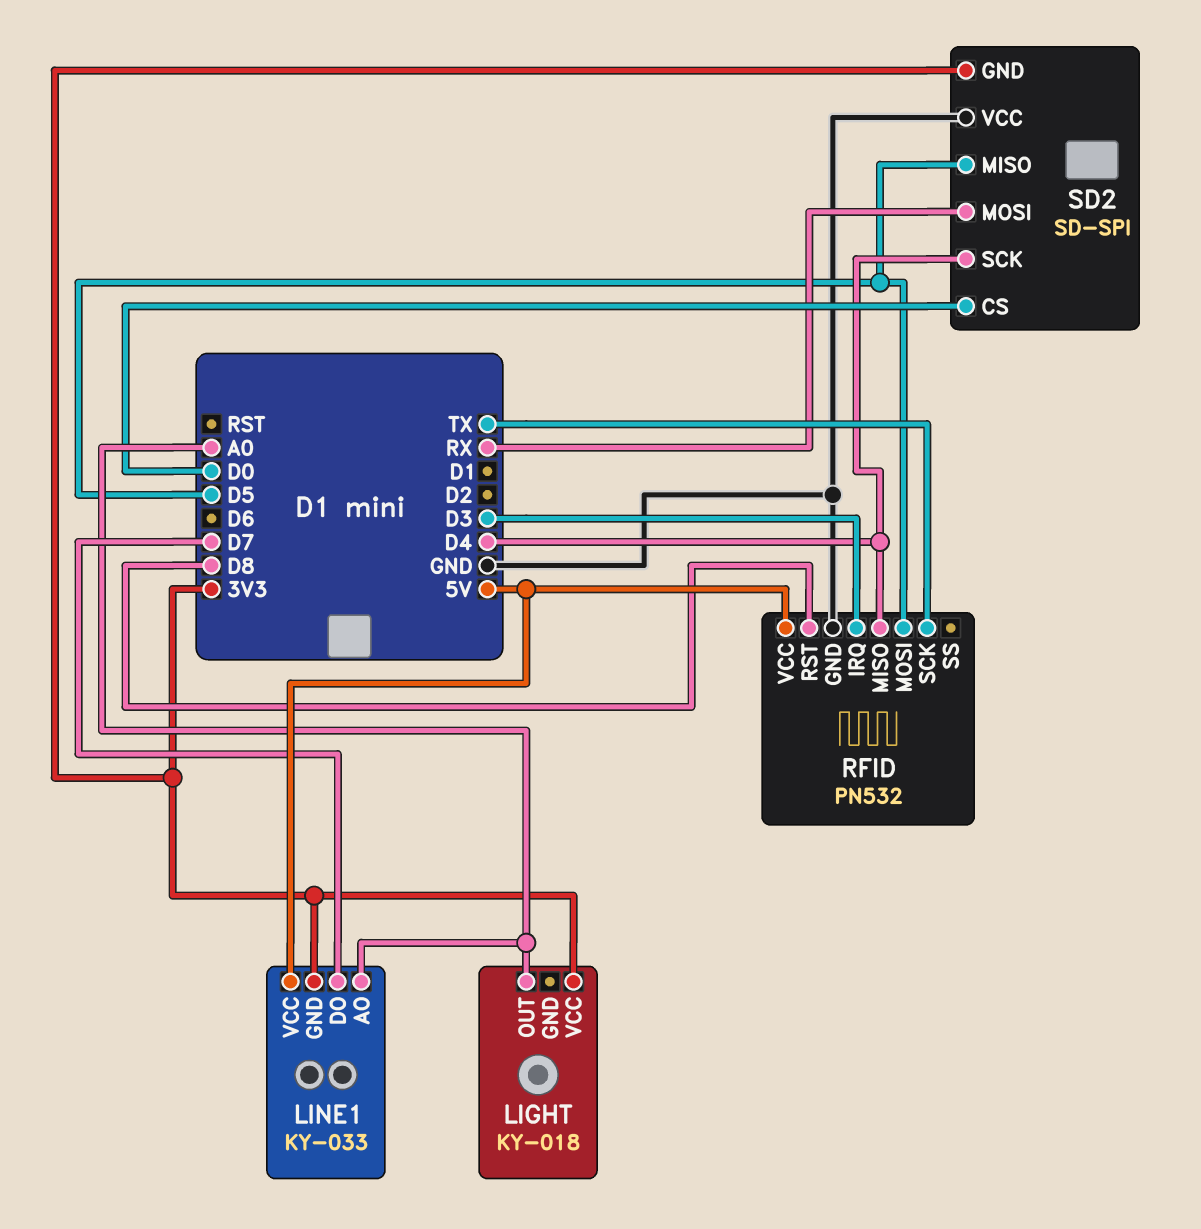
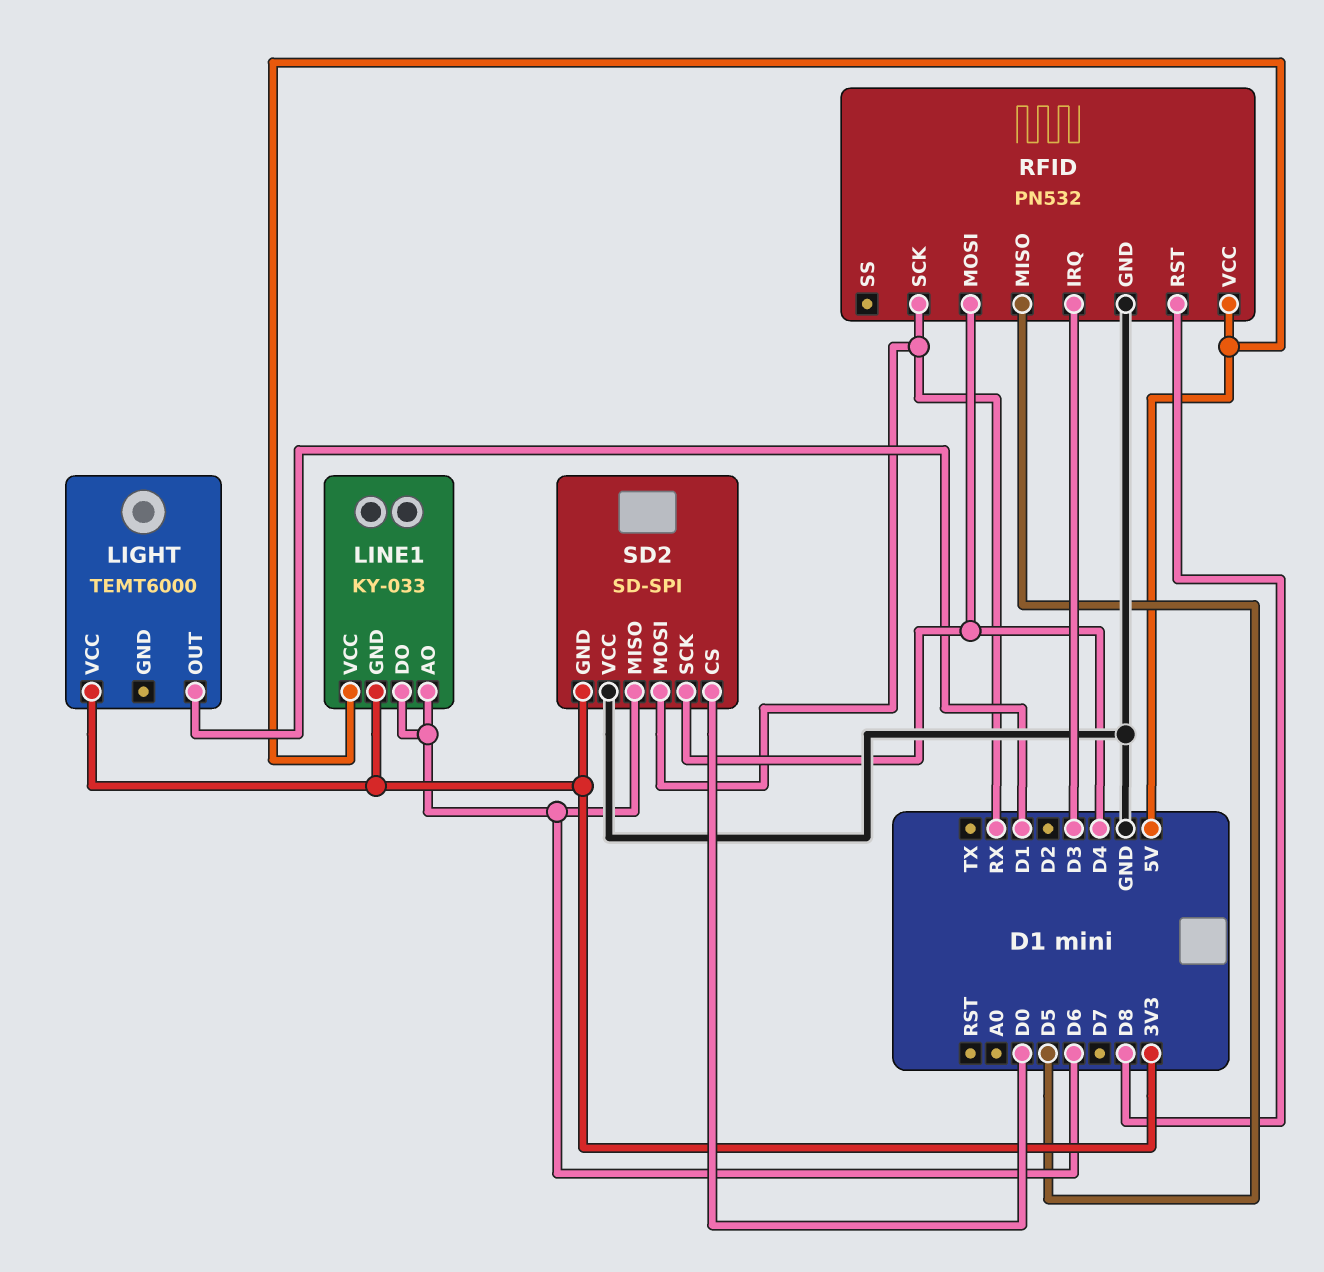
LIGHT: KY-018 -> TEMT6000
LIGHT pin OUT: A0 -> D1
LINE1 pin AO: A0 -> D6
LINE1 pin DO: D7 -> D6
RFID pin MISO: D4 -> D5
RFID pin MOSI: D5 -> D4
RFID pin SCK: TX -> RX
SD2 pin MISO: D5 -> D6

